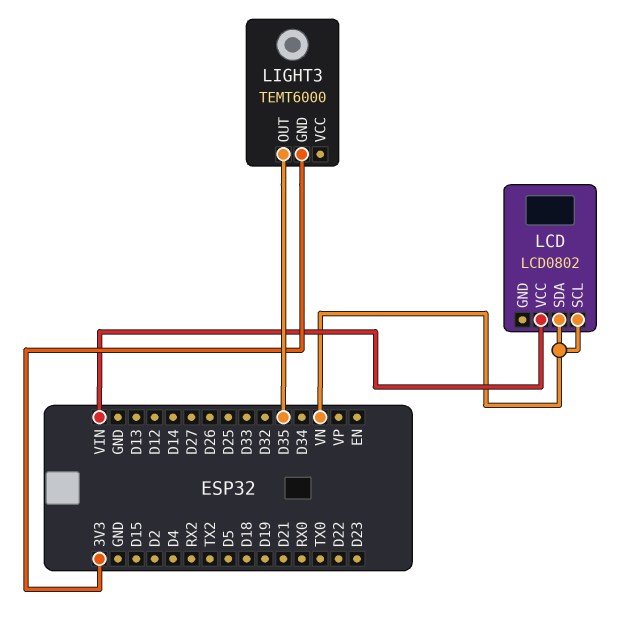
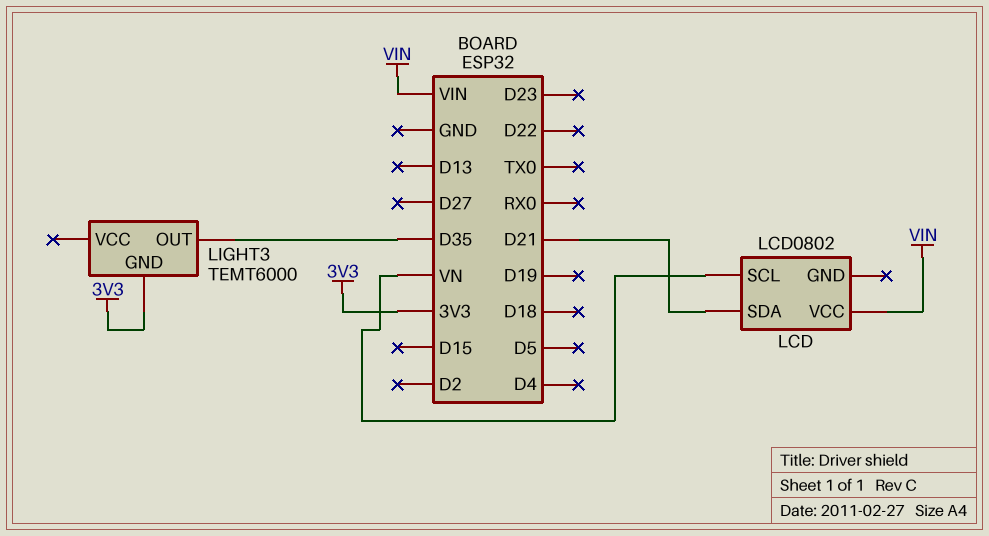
LCD pin SDA: VN -> D21

